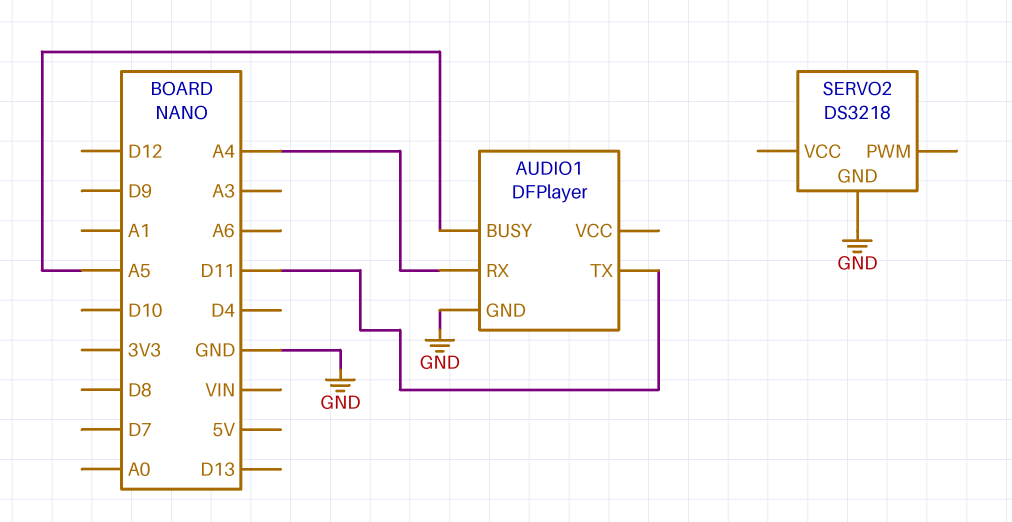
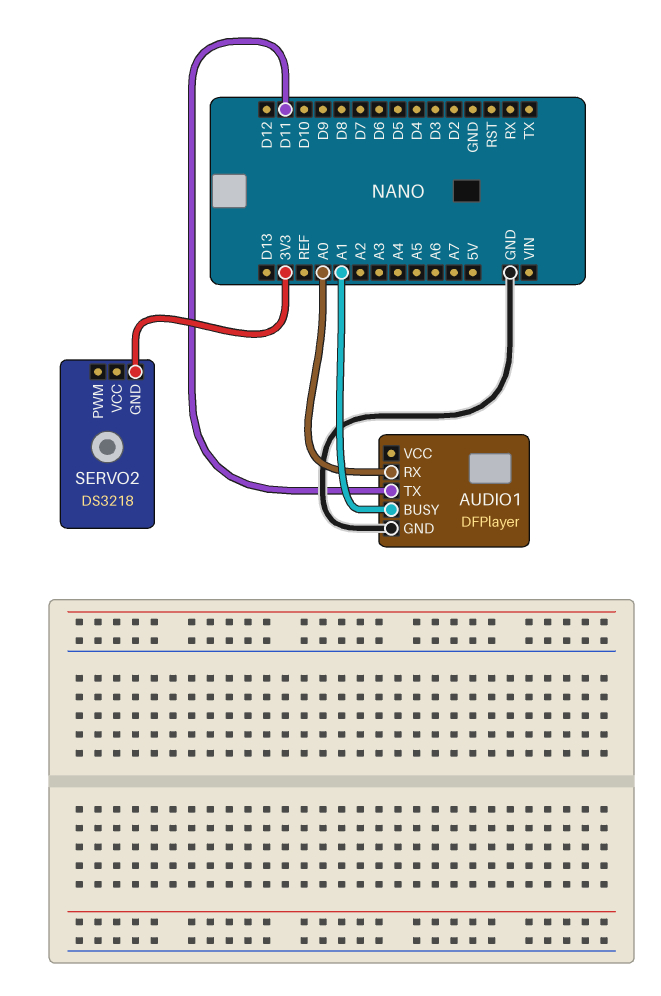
AUDIO1 pin BUSY: A5 -> A1
AUDIO1 pin RX: A4 -> A0
SERVO2 pin GND: GND -> 3V3

